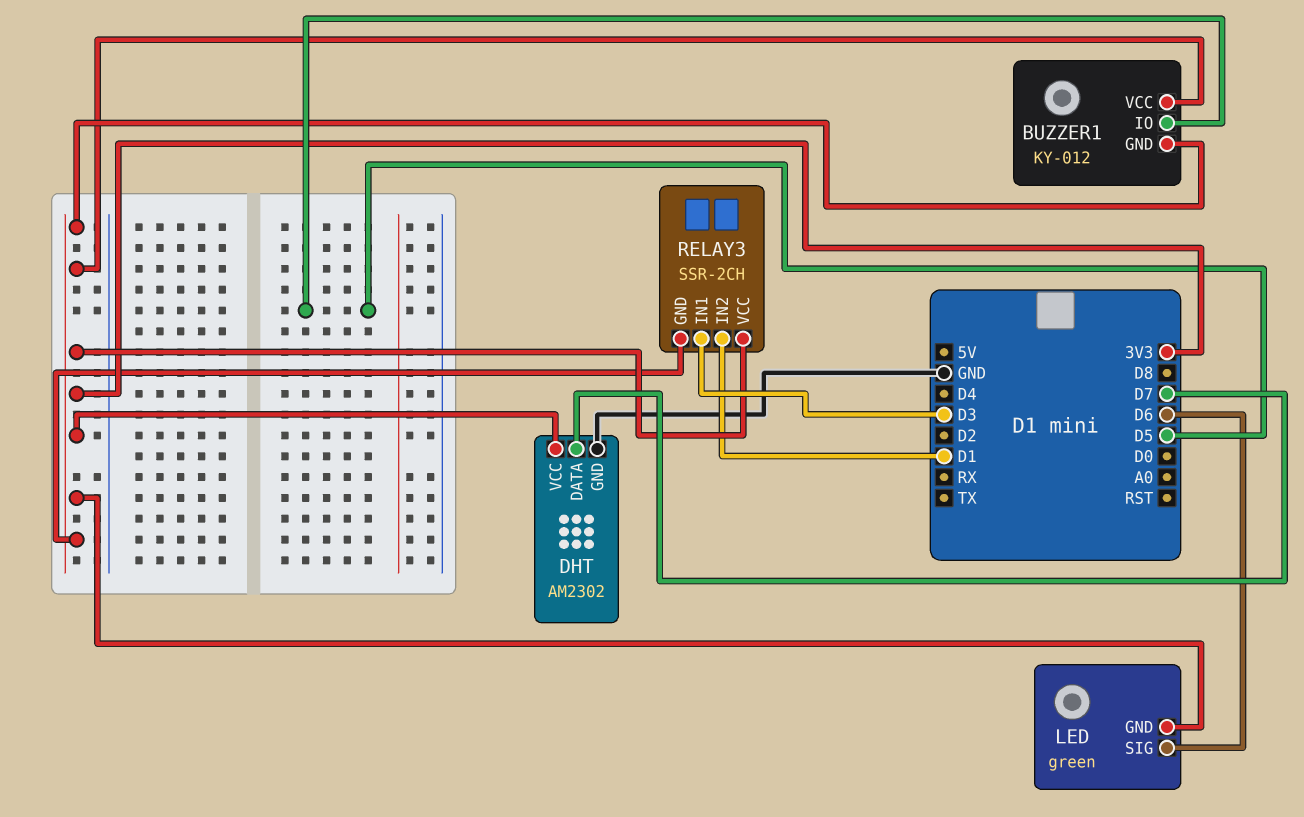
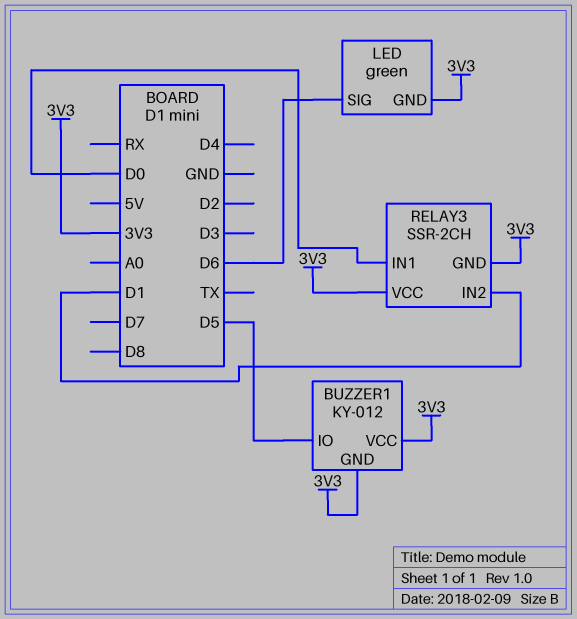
DHT: AM2302 -> none
DHT pin DATA: D7 -> none
DHT pin GND: GND -> none
DHT pin VCC: 3V3 -> none
RELAY3 pin IN1: D3 -> D0

